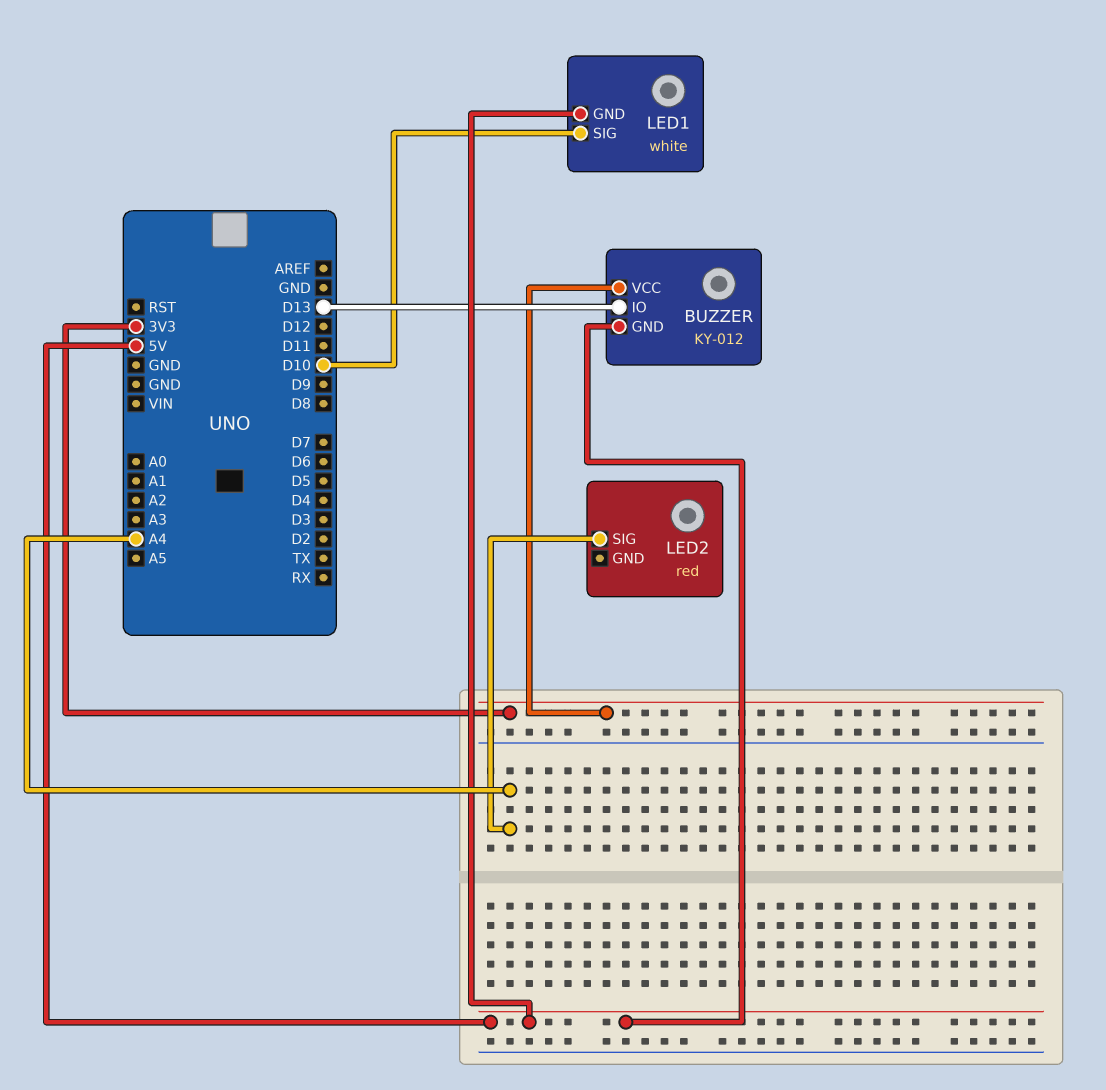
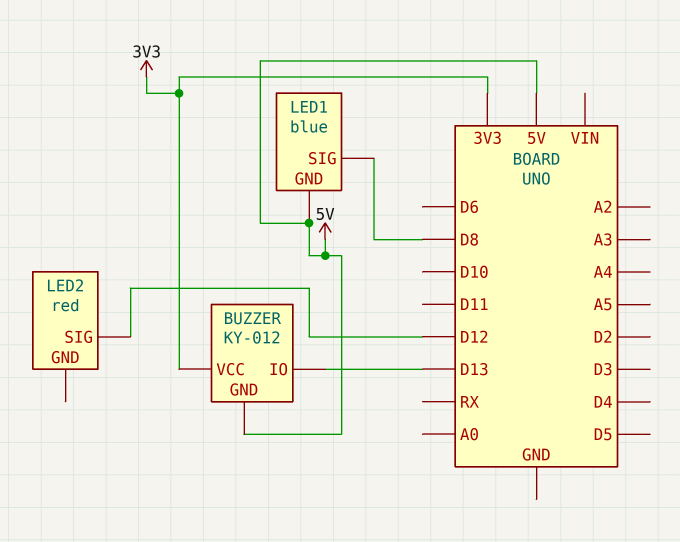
LED1: white -> blue
LED1 pin SIG: D10 -> D8
LED2 pin SIG: A4 -> D12

